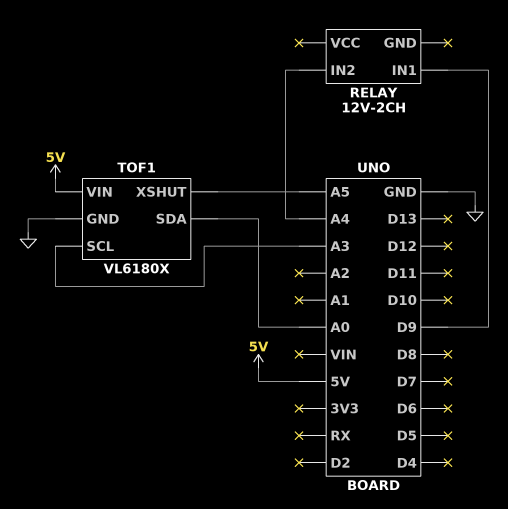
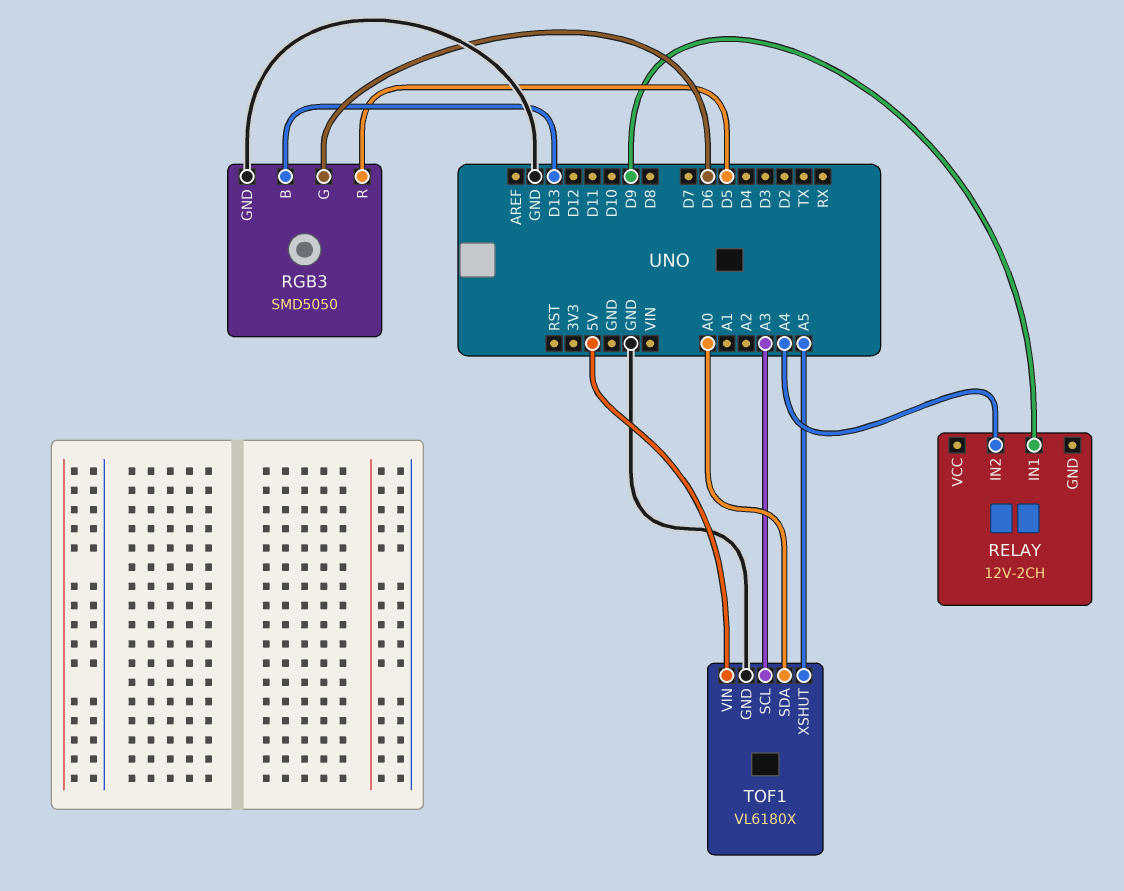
RGB3: none -> SMD5050
RGB3 pin B: none -> D13
RGB3 pin G: none -> D6
RGB3 pin GND: none -> GND
RGB3 pin R: none -> D5

